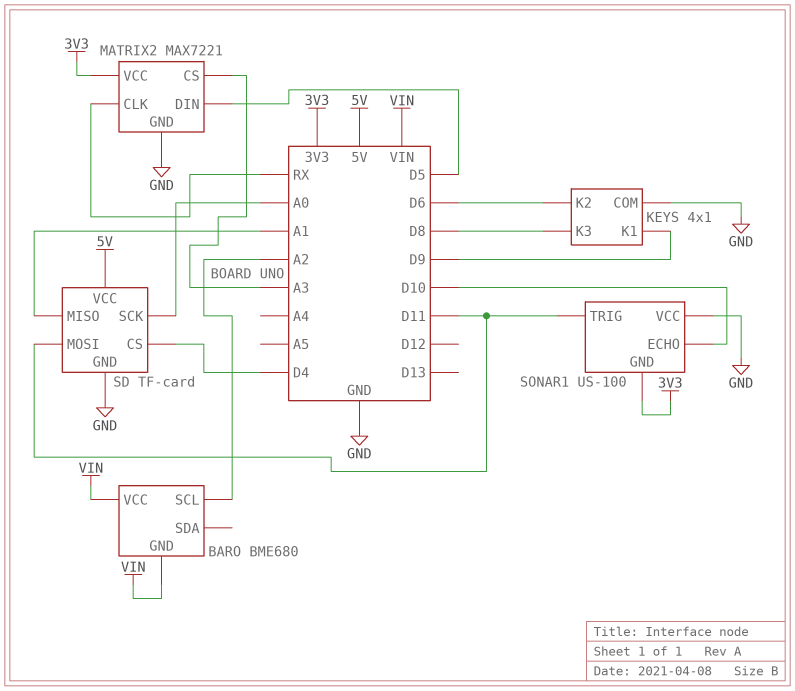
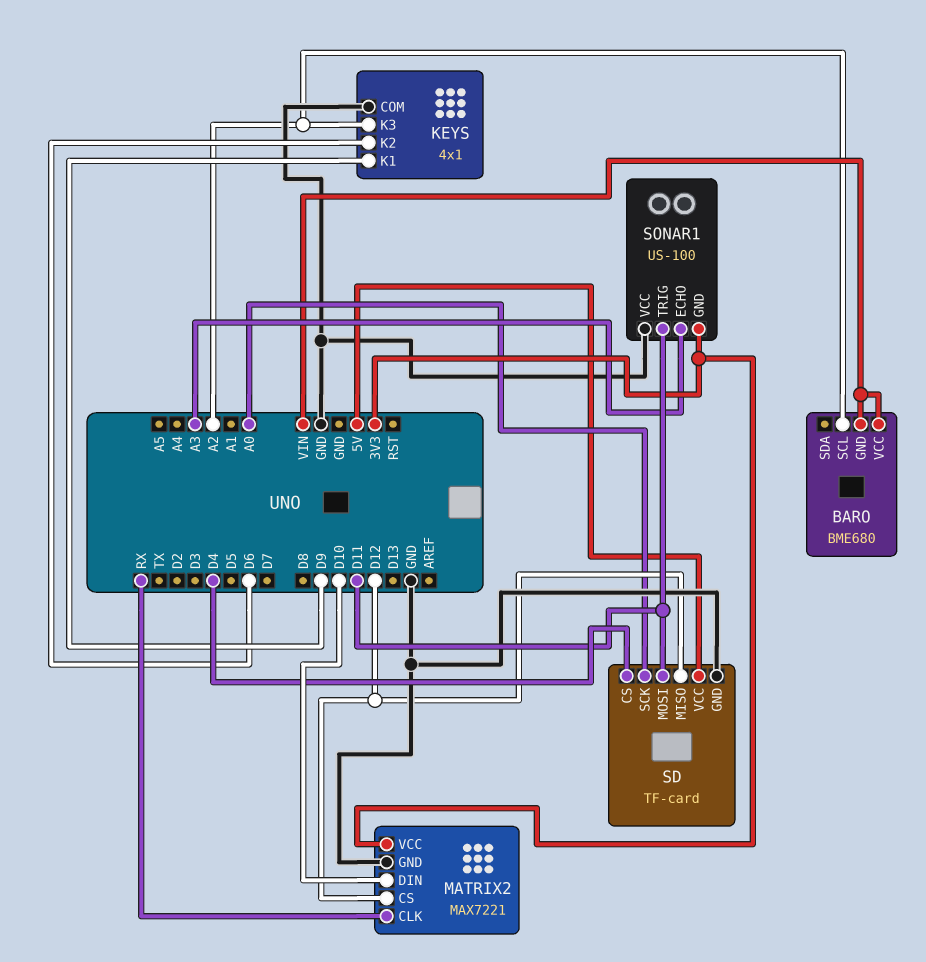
KEYS pin K3: D8 -> A2
MATRIX2 pin CS: A3 -> D12
MATRIX2 pin DIN: D5 -> D10
SD pin MISO: A1 -> D12
SONAR1 pin ECHO: D10 -> A3

